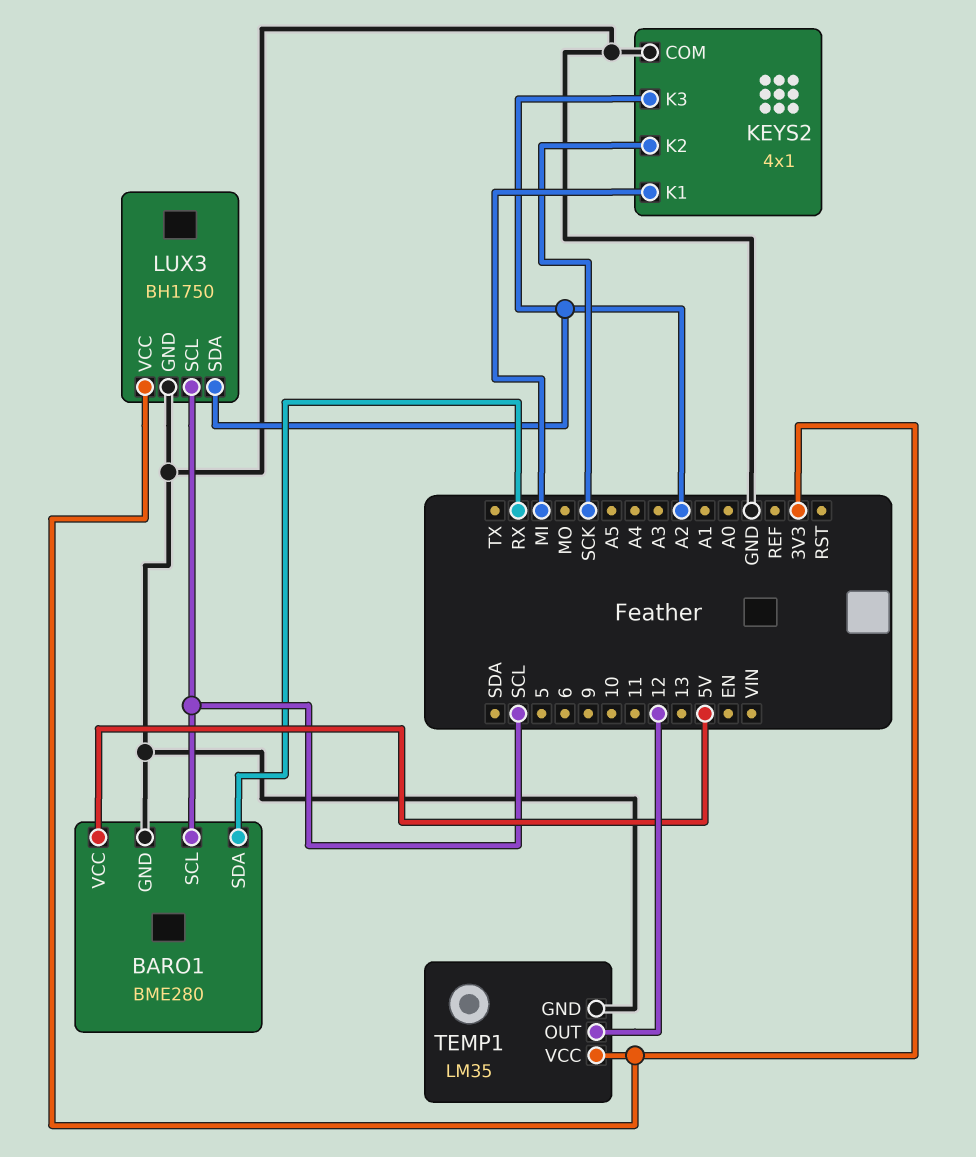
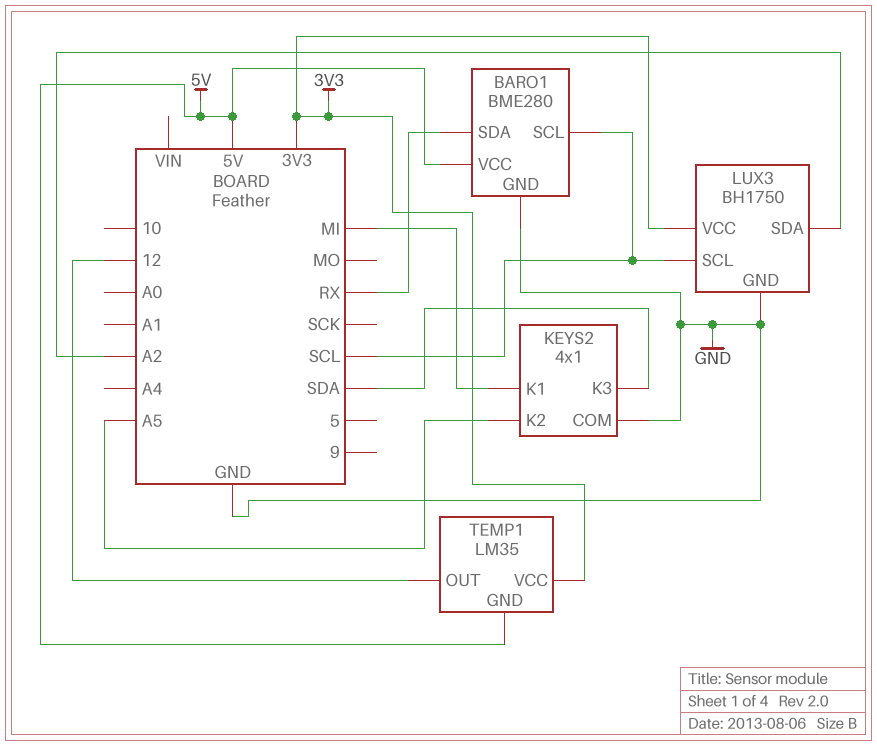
KEYS2 pin K2: SCK -> A5
KEYS2 pin K3: A2 -> SDA
TEMP1 pin GND: GND -> 5V

